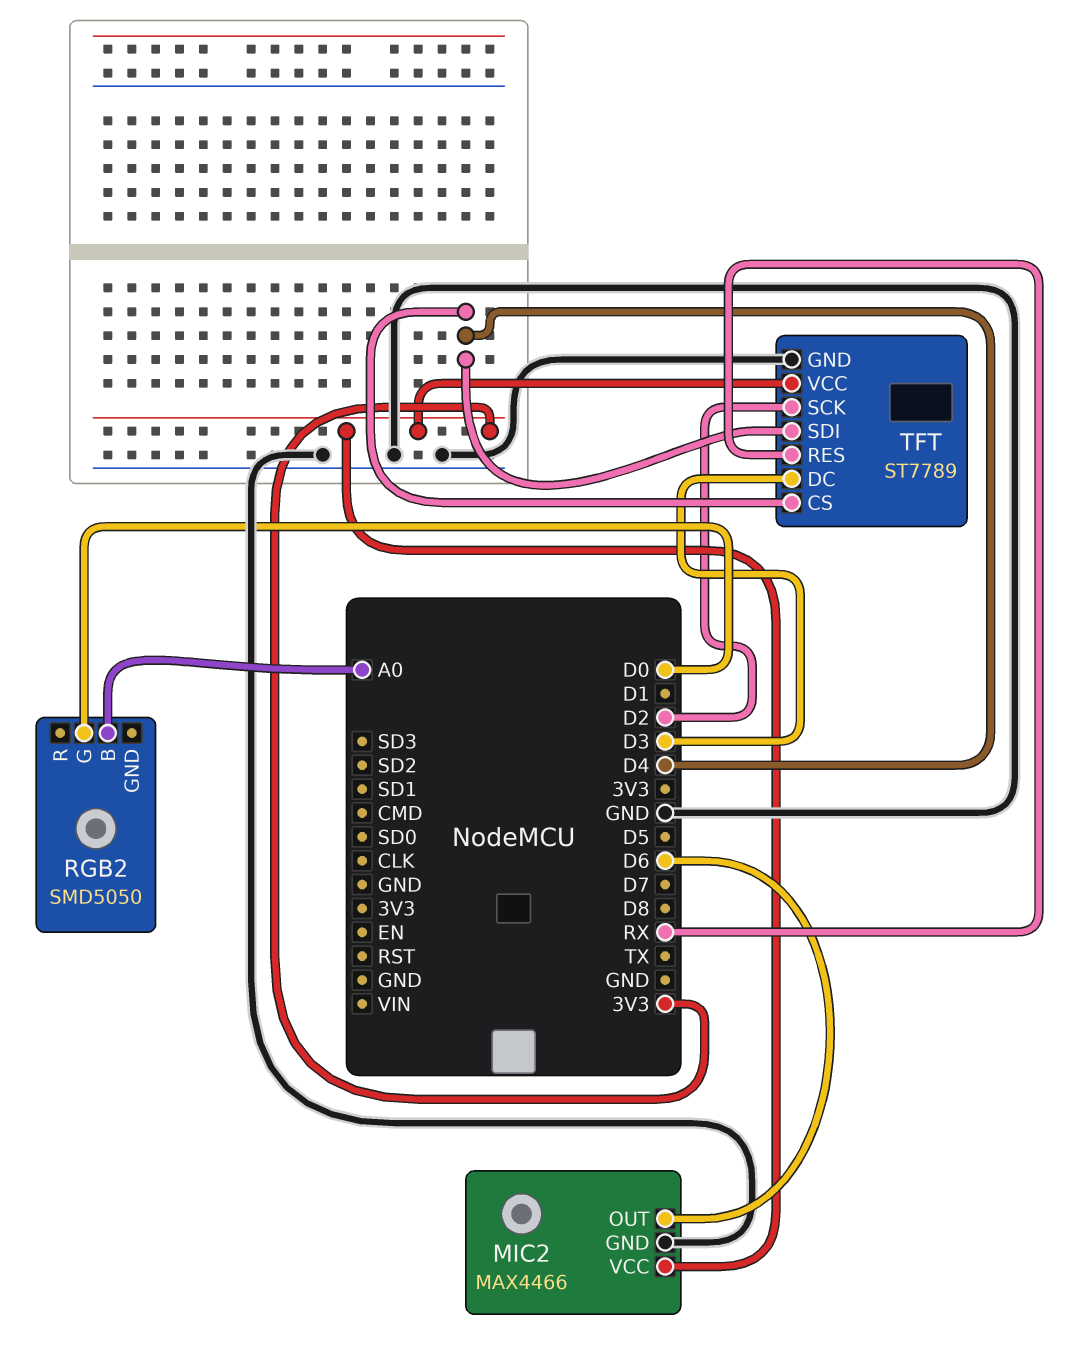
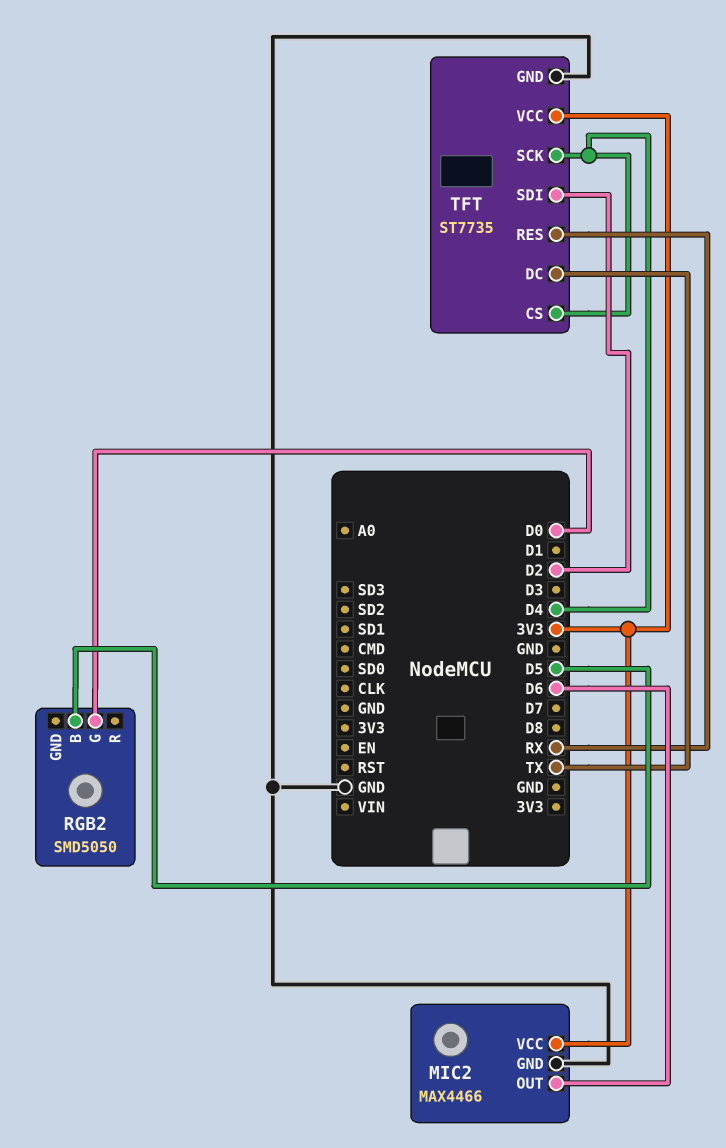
RGB2 pin B: A0 -> D5
TFT: ST7789 -> ST7735
TFT pin DC: D3 -> TX
TFT pin SCK: D2 -> D4
TFT pin SDI: D4 -> D2

